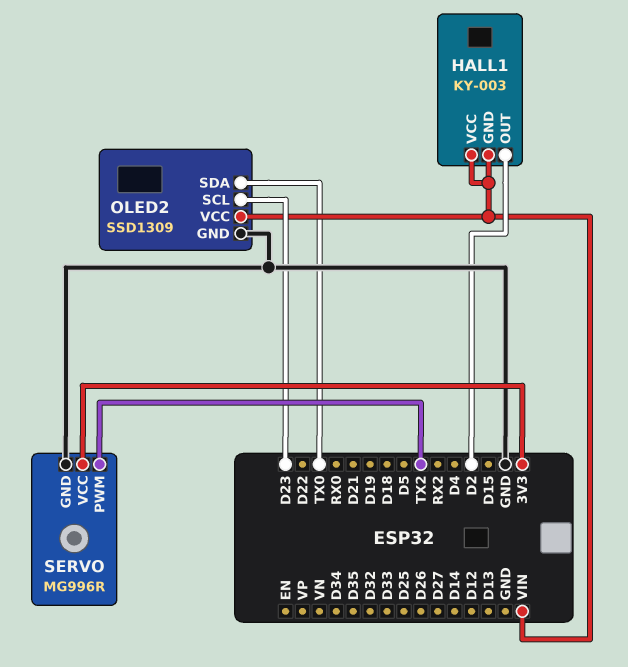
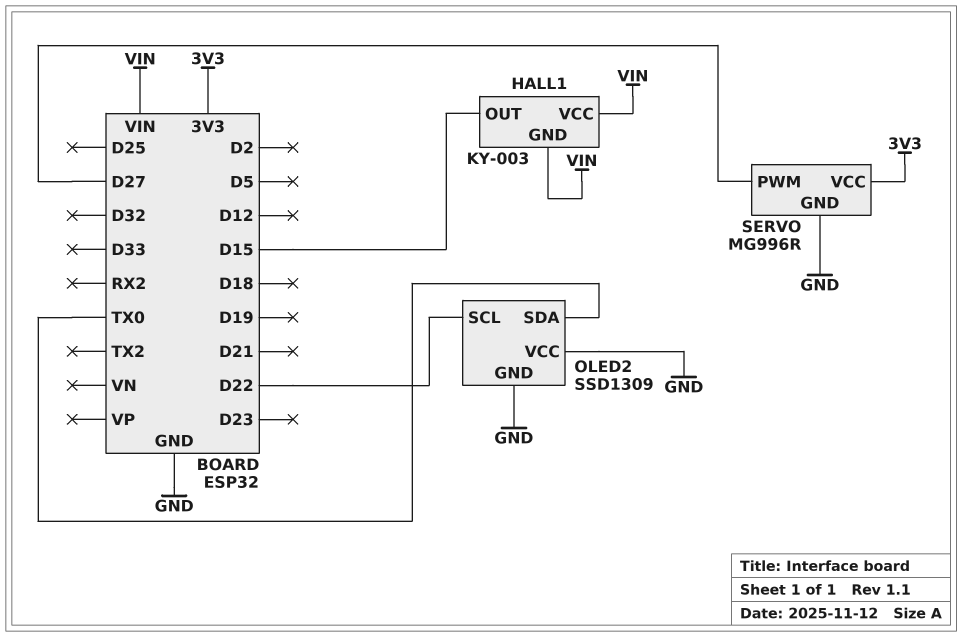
HALL1 pin OUT: D2 -> D15
OLED2 pin SCL: D23 -> D22
OLED2 pin VCC: VIN -> GND
SERVO pin PWM: TX2 -> D27

